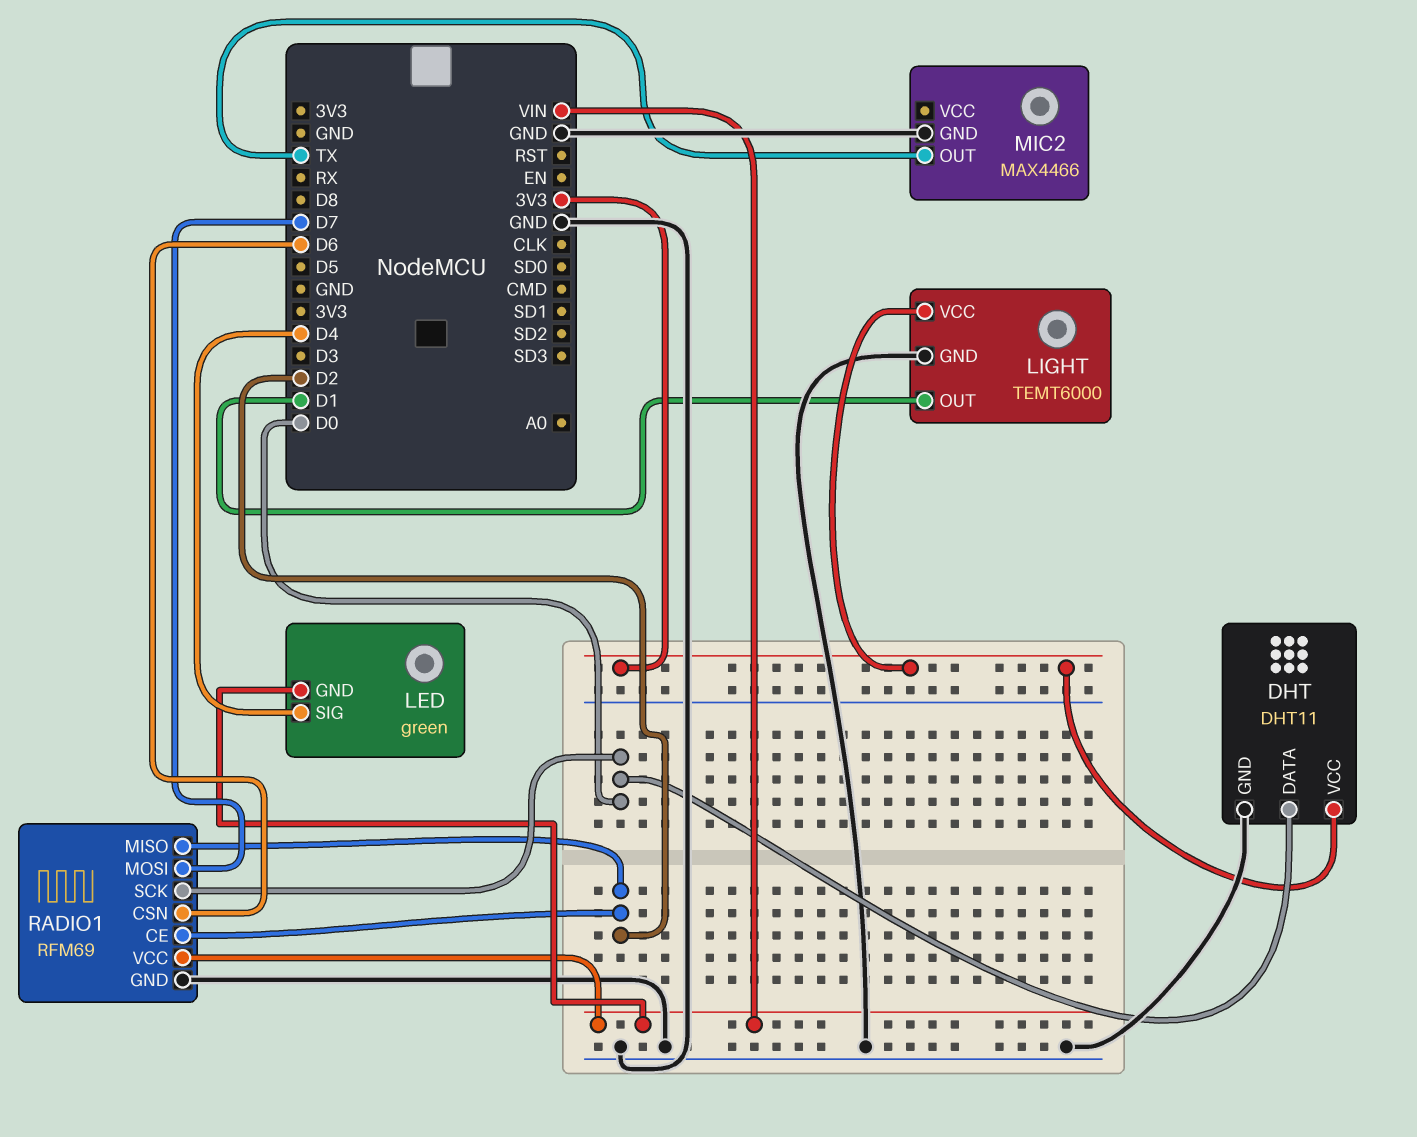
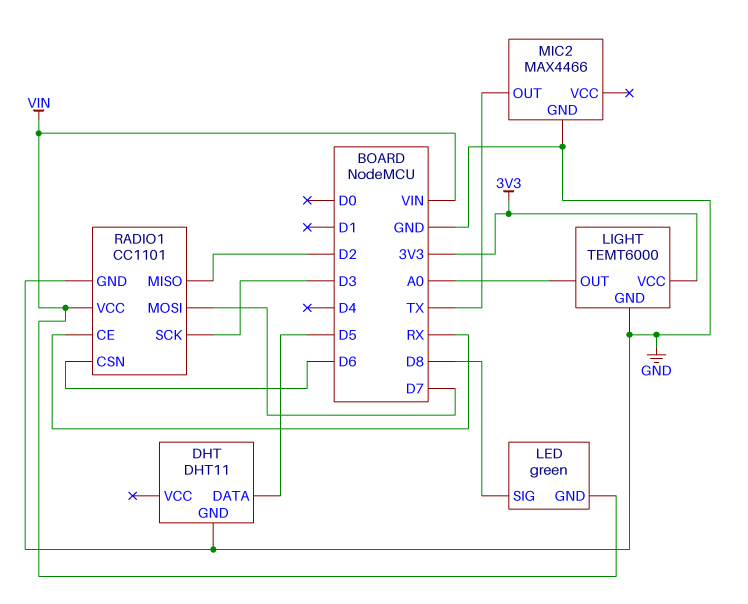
DHT pin DATA: D0 -> D5
DHT pin VCC: 3V3 -> none
LED pin SIG: D4 -> D8
LIGHT pin OUT: D1 -> A0
RADIO1: RFM69 -> CC1101
RADIO1 pin CE: D2 -> RX
RADIO1 pin SCK: D0 -> D3

